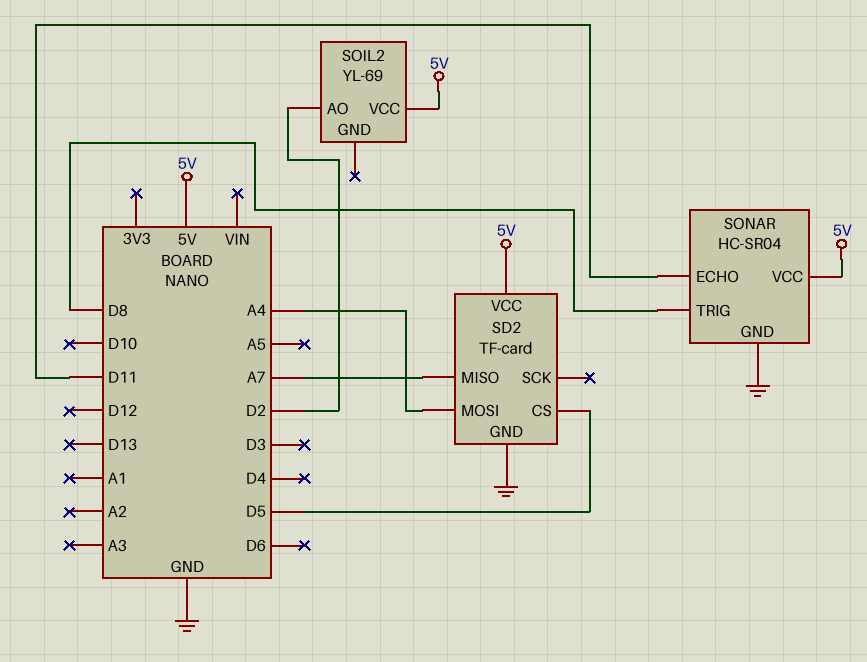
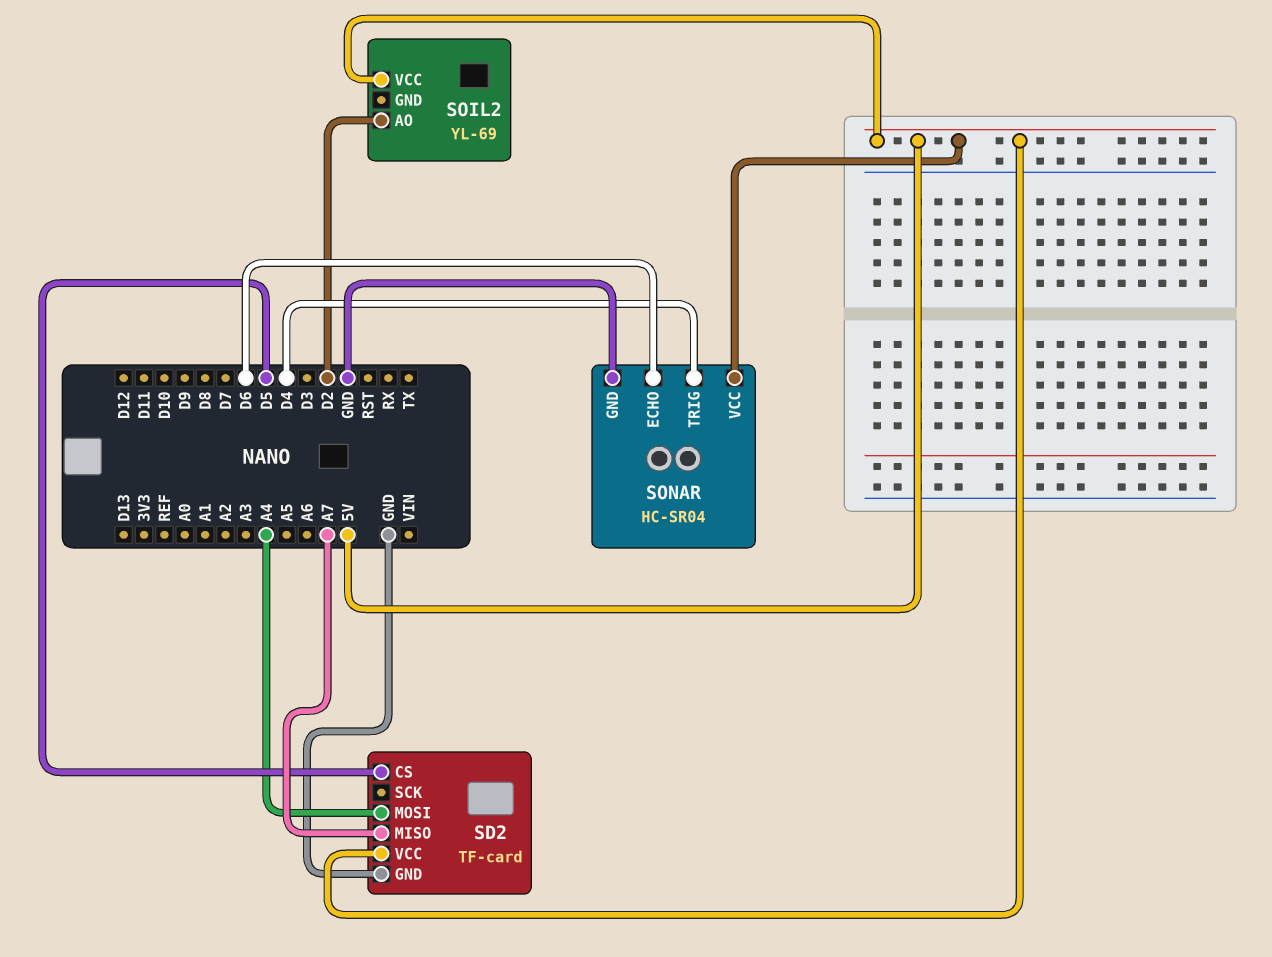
SONAR pin ECHO: D11 -> D6
SONAR pin TRIG: D8 -> D4

